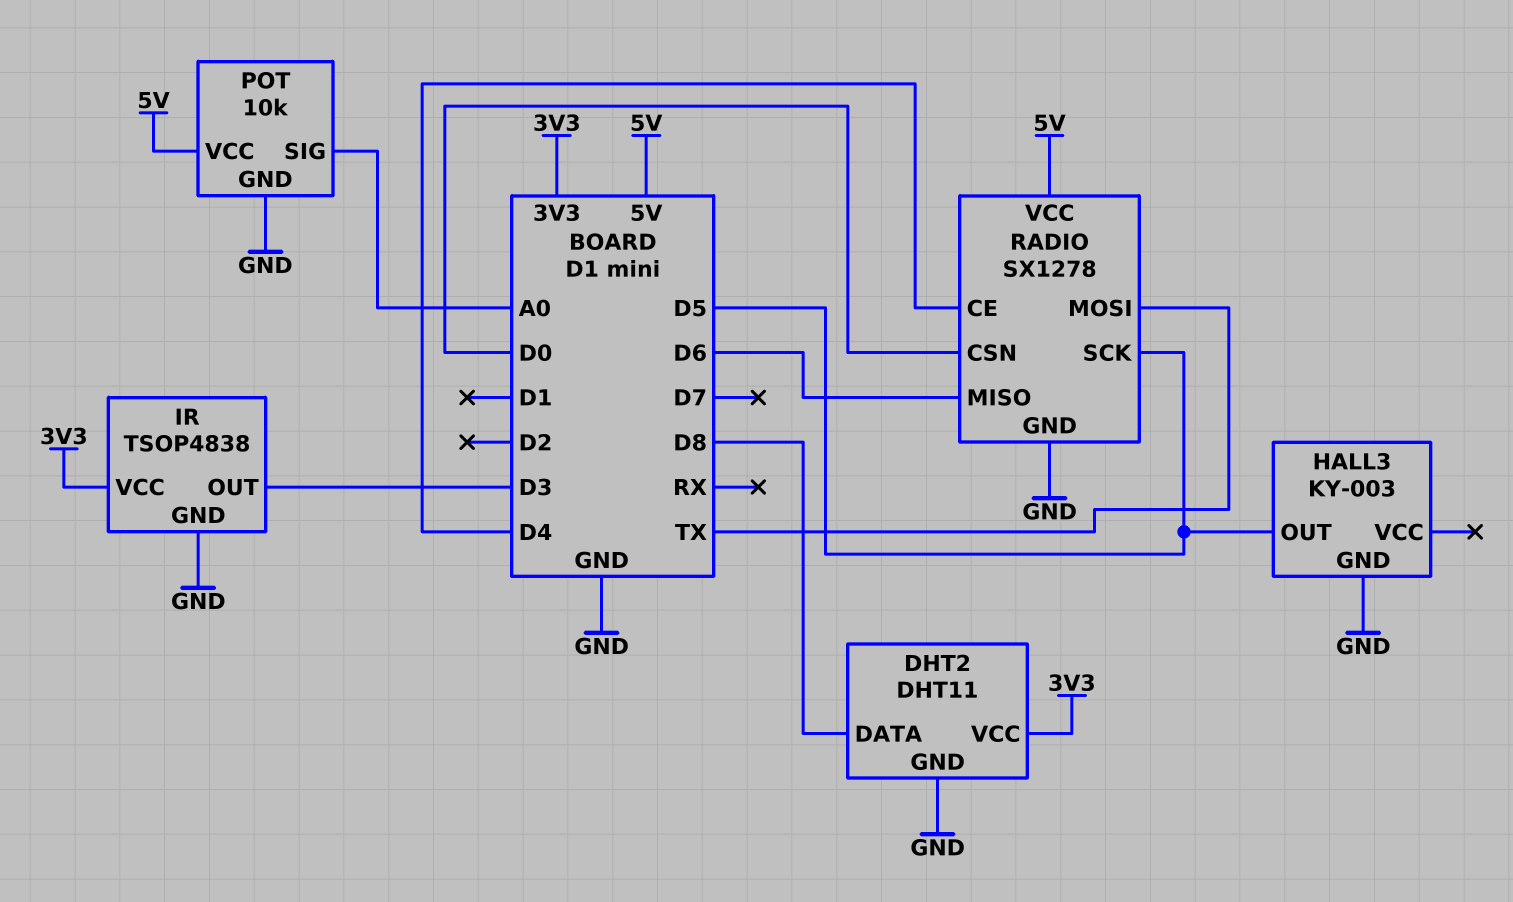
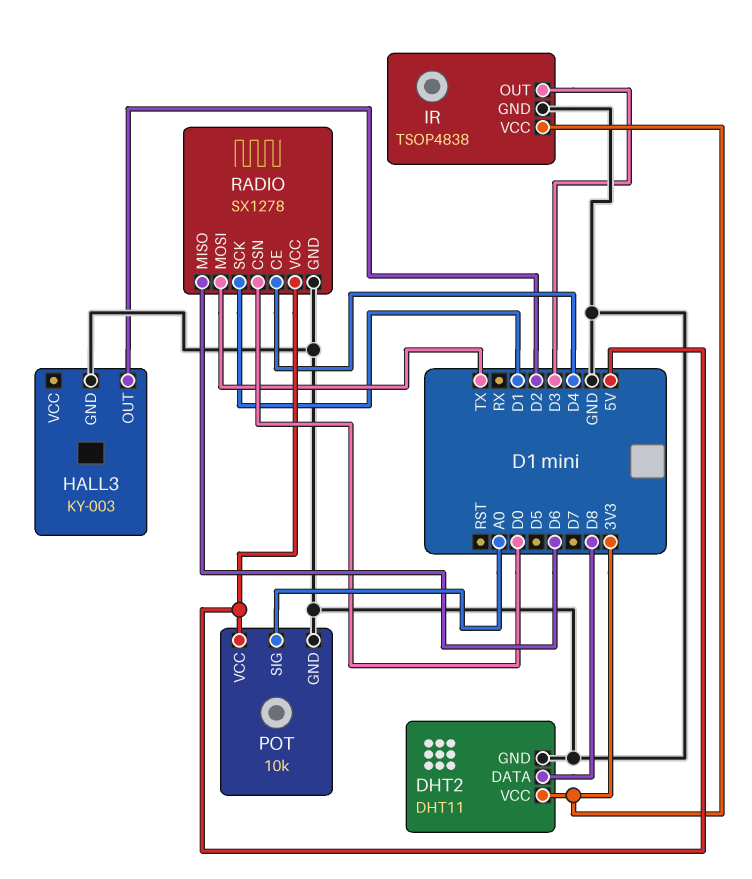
HALL3 pin OUT: D5 -> D2
RADIO pin SCK: D5 -> D1

